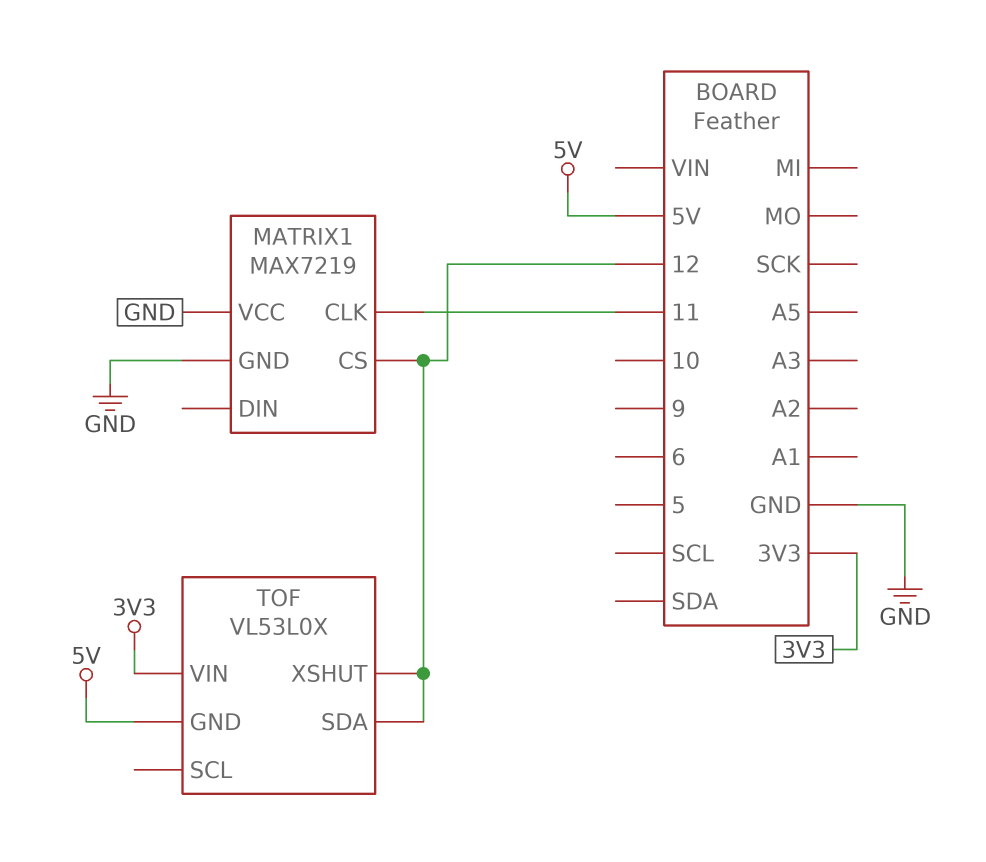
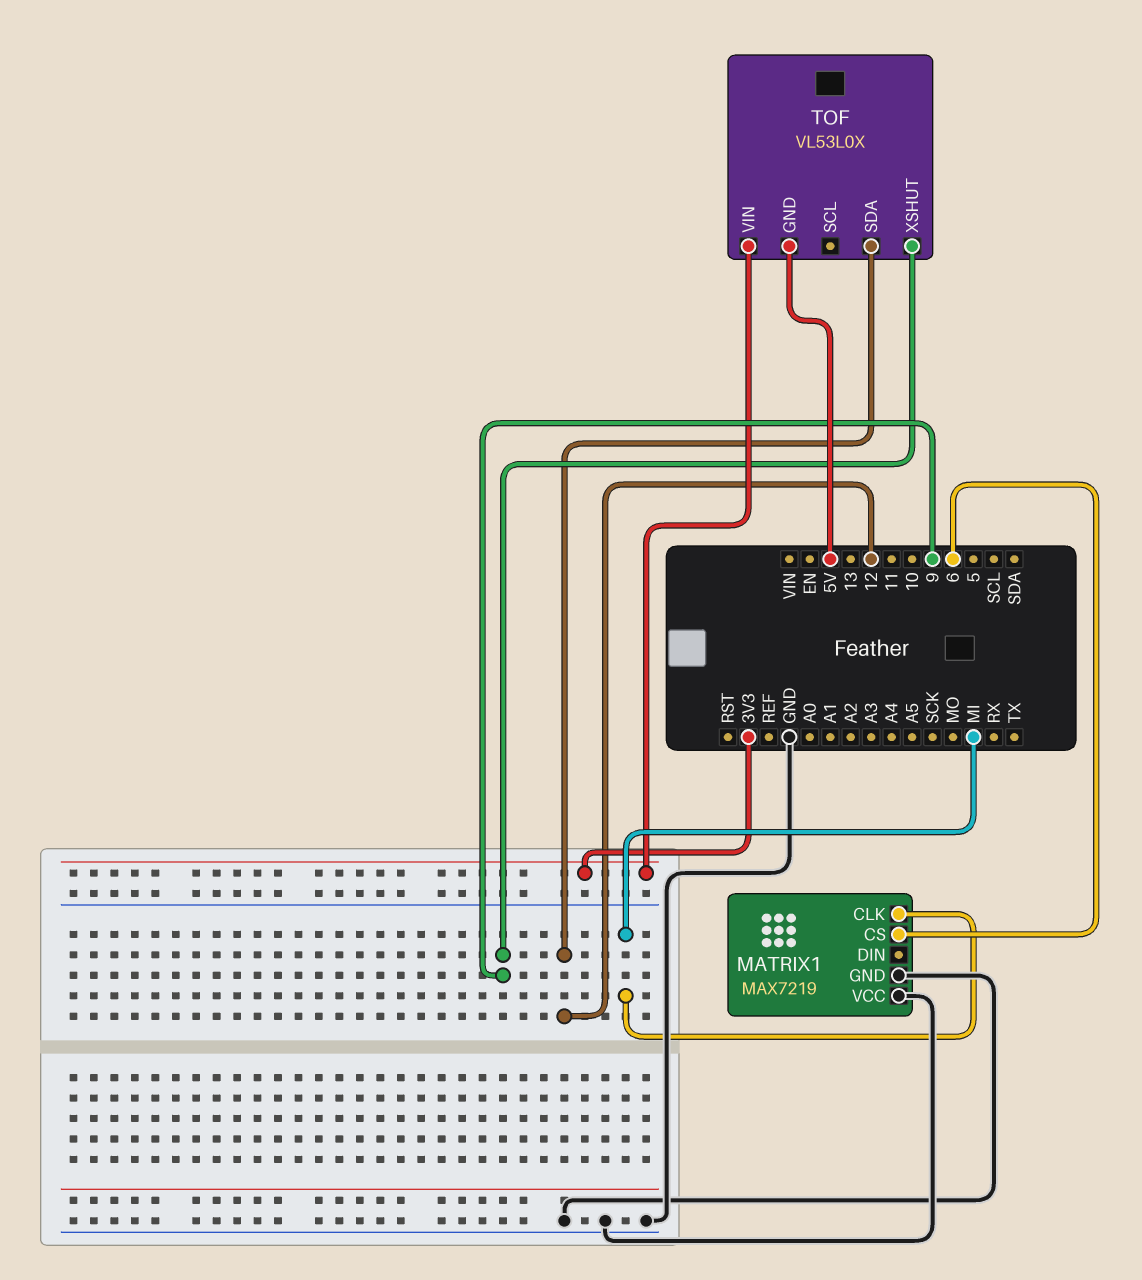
MATRIX1 pin CLK: 11 -> MI
MATRIX1 pin CS: 12 -> 6
TOF pin XSHUT: 12 -> 9

